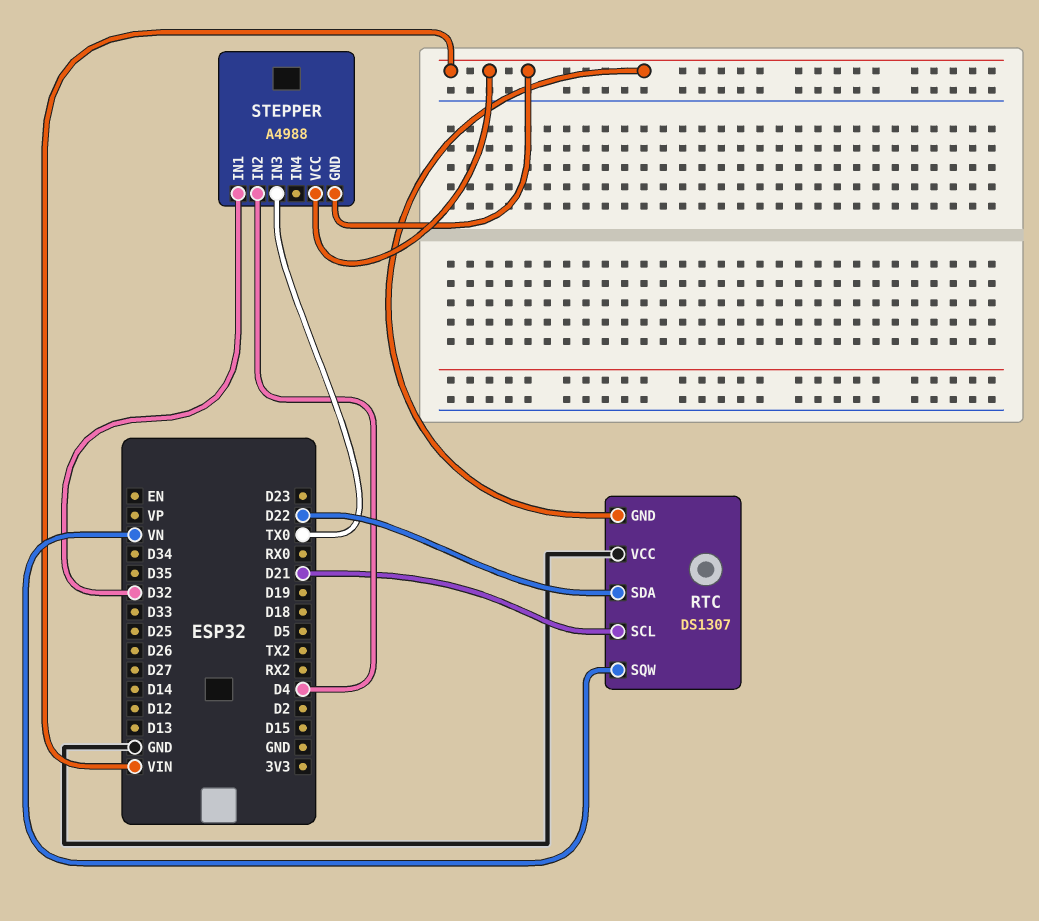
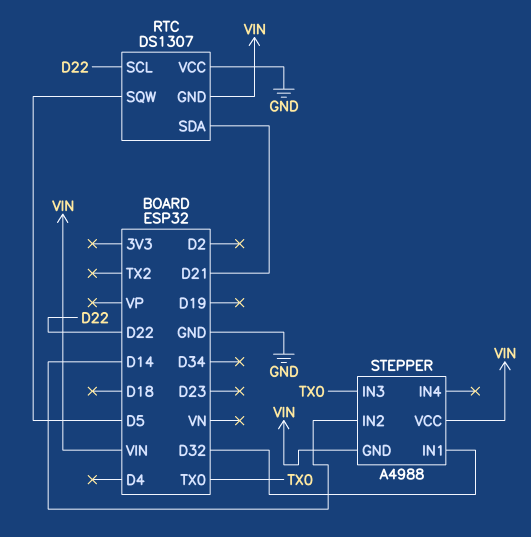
RTC pin SCL: D21 -> D22
RTC pin SDA: D22 -> D21
RTC pin SQW: VN -> D5
STEPPER pin IN2: D4 -> D14

